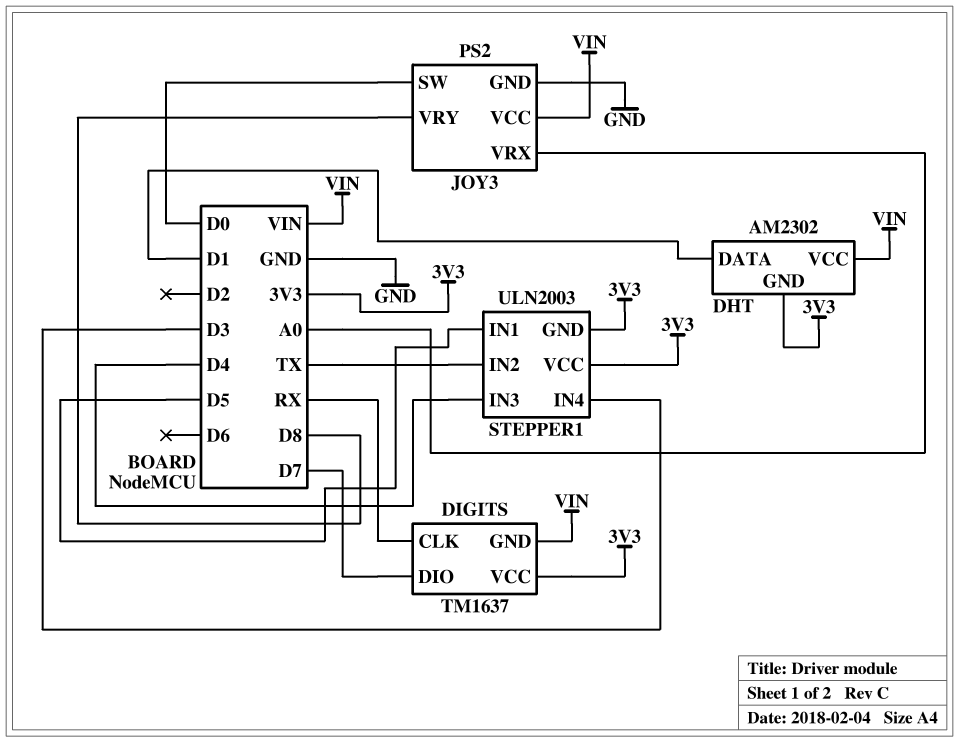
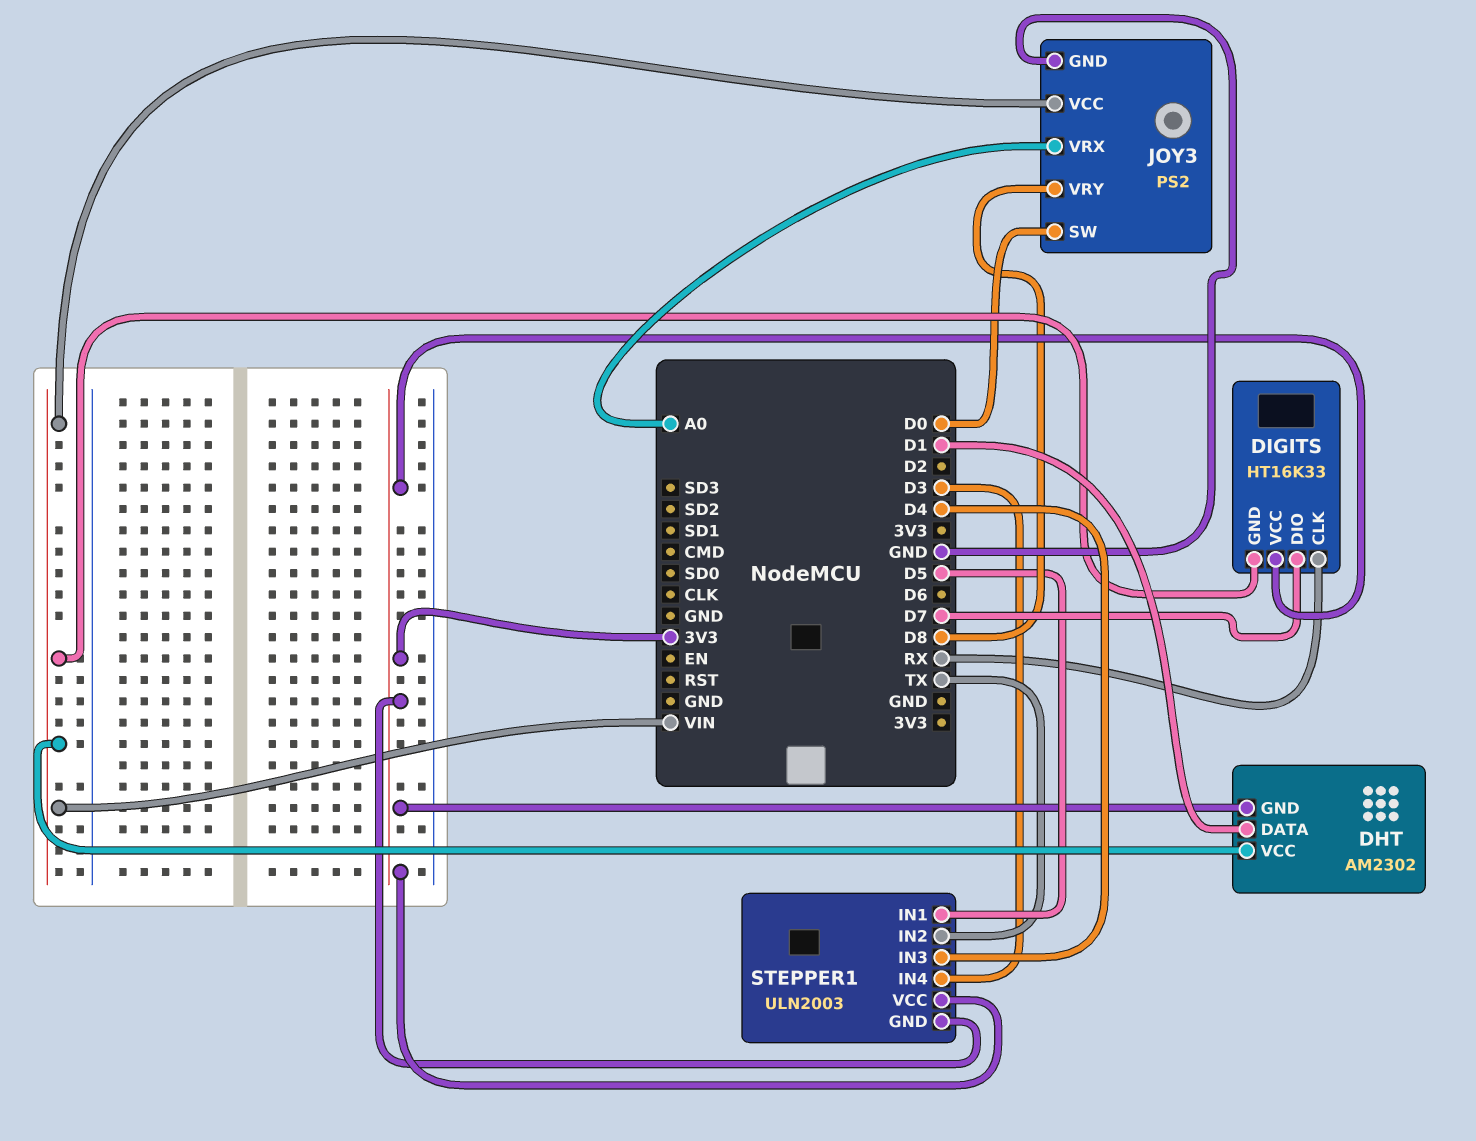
DIGITS: TM1637 -> HT16K33

